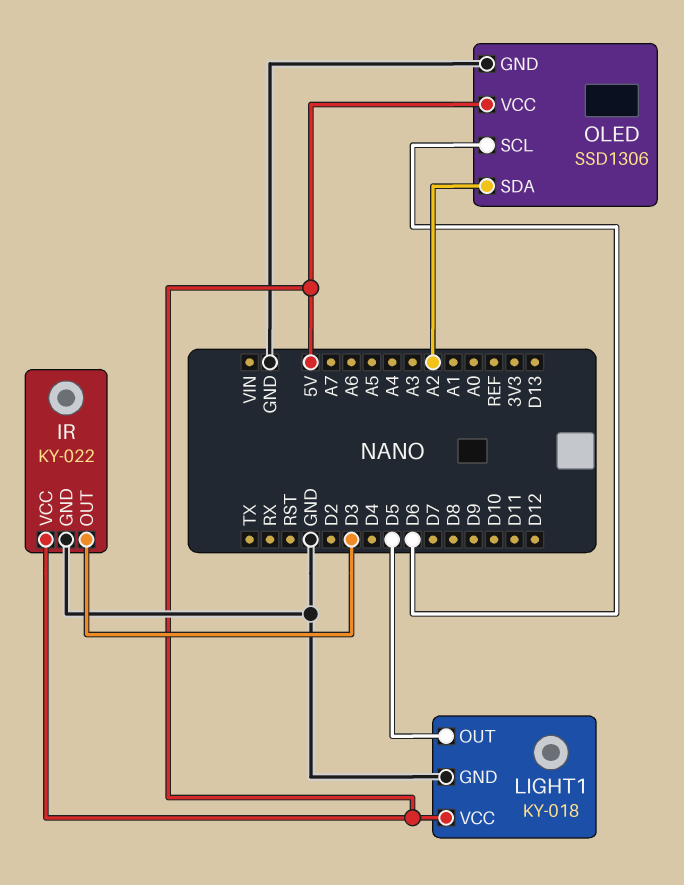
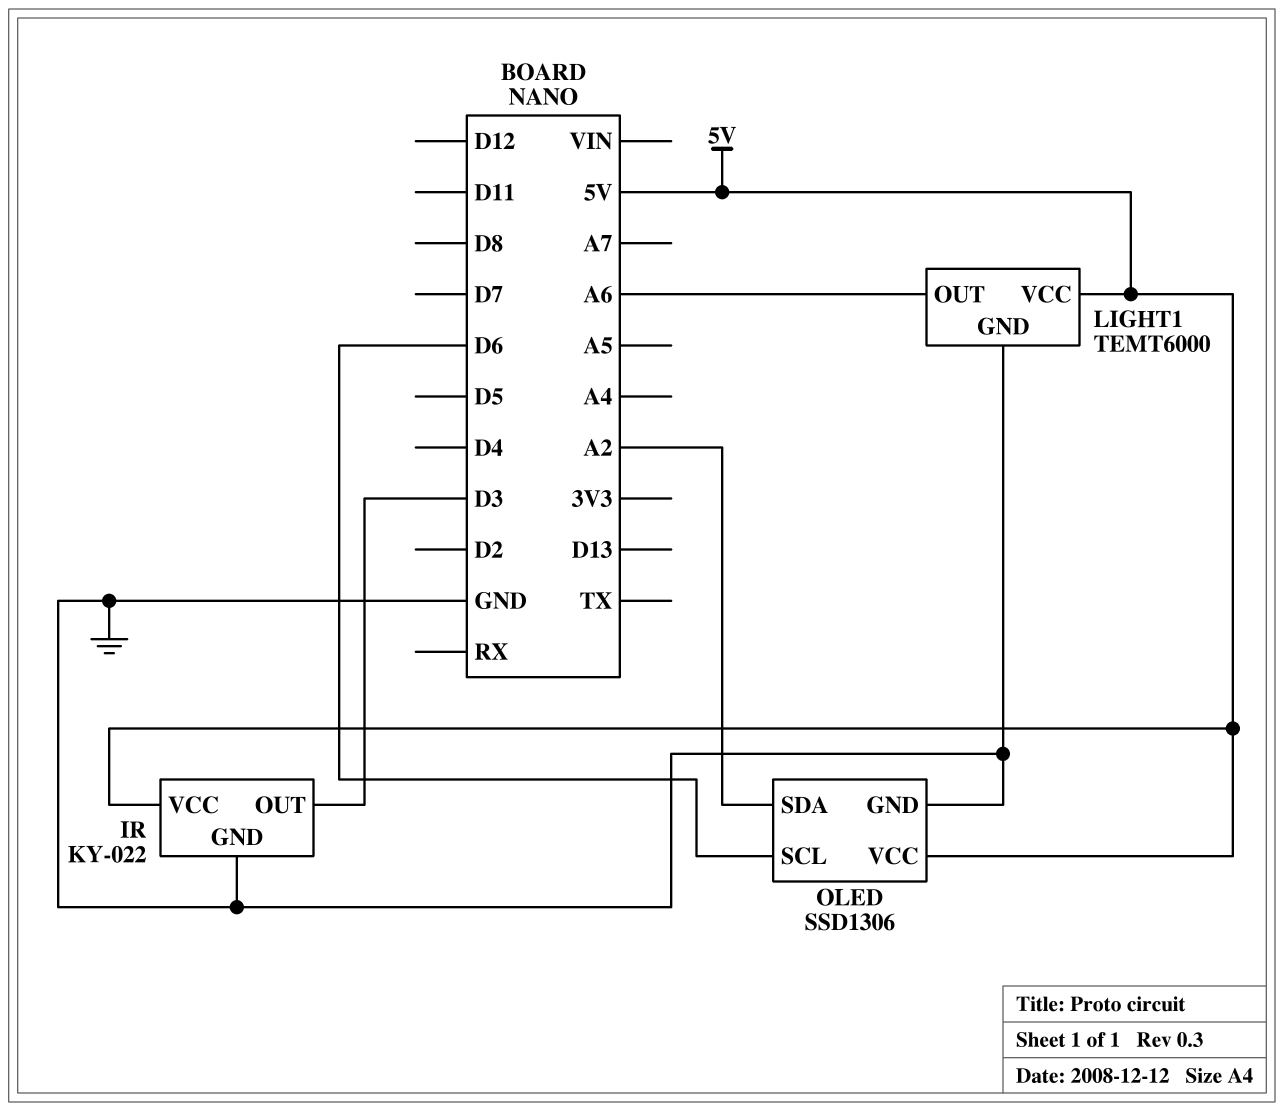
LIGHT1: KY-018 -> TEMT6000
LIGHT1 pin OUT: D5 -> A6

